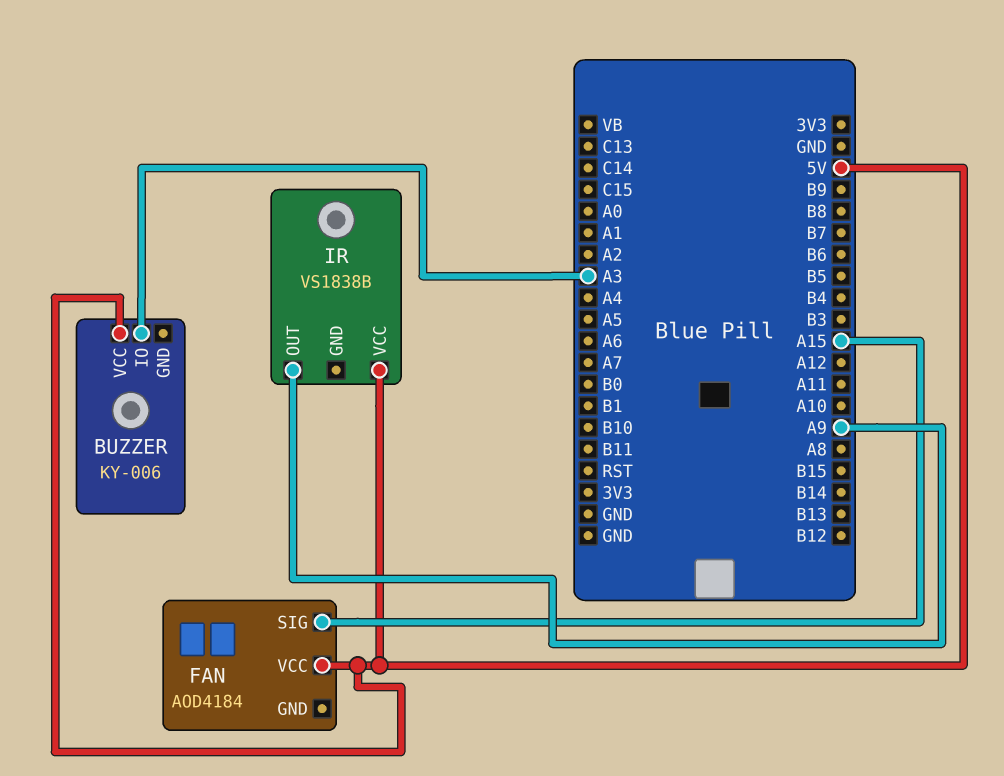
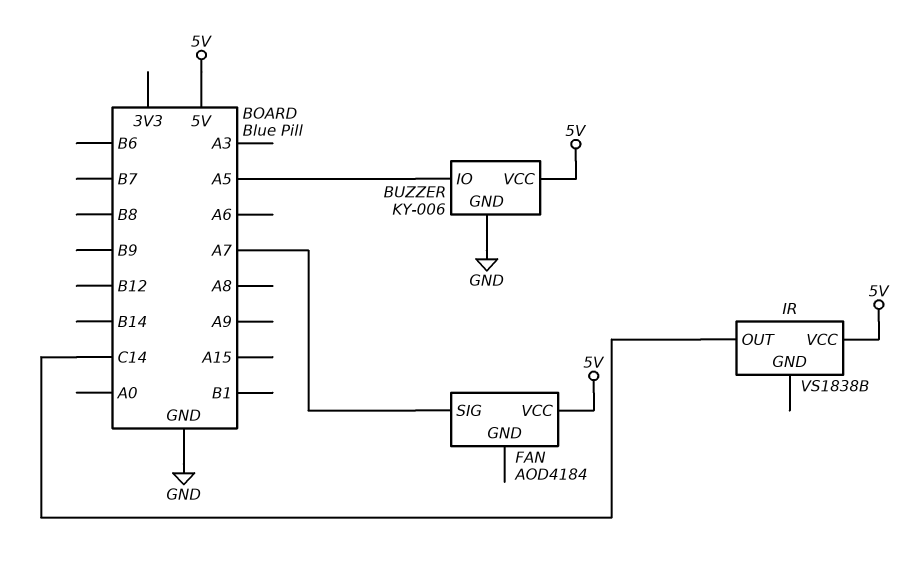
BUZZER pin GND: none -> GND
BUZZER pin IO: A3 -> A5
FAN pin SIG: A15 -> A7
IR pin OUT: A9 -> C14

